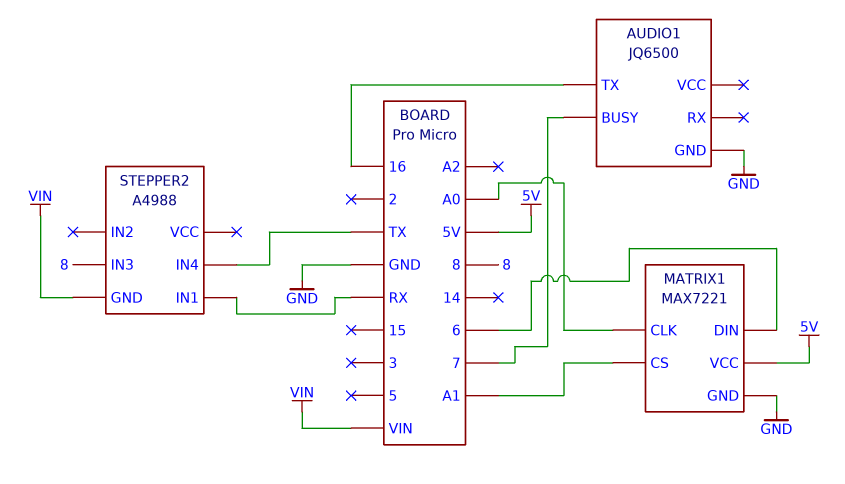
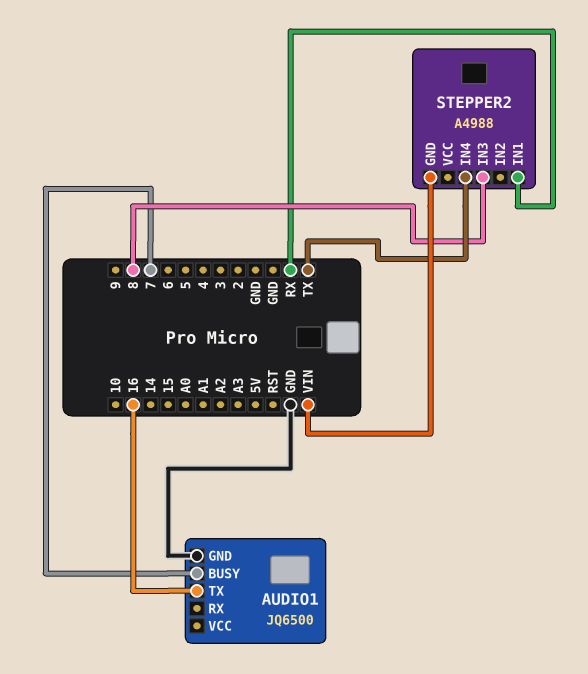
MATRIX1: MAX7221 -> none
MATRIX1 pin CLK: A0 -> none
MATRIX1 pin CS: A1 -> none
MATRIX1 pin DIN: 6 -> none
MATRIX1 pin GND: GND -> none
MATRIX1 pin VCC: 5V -> none

